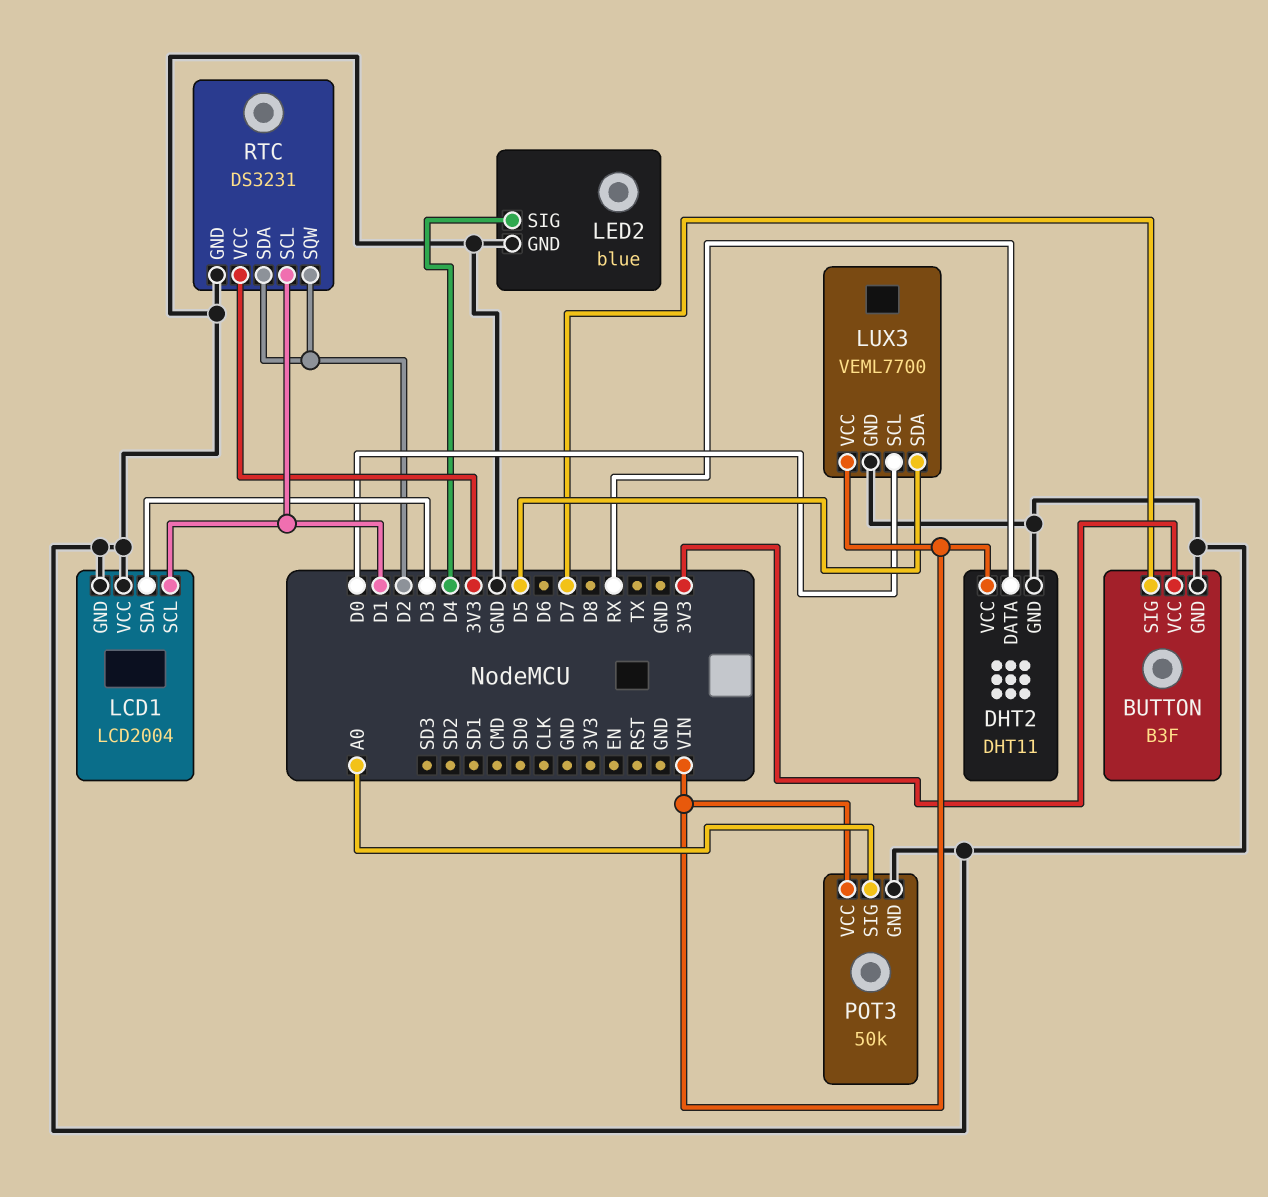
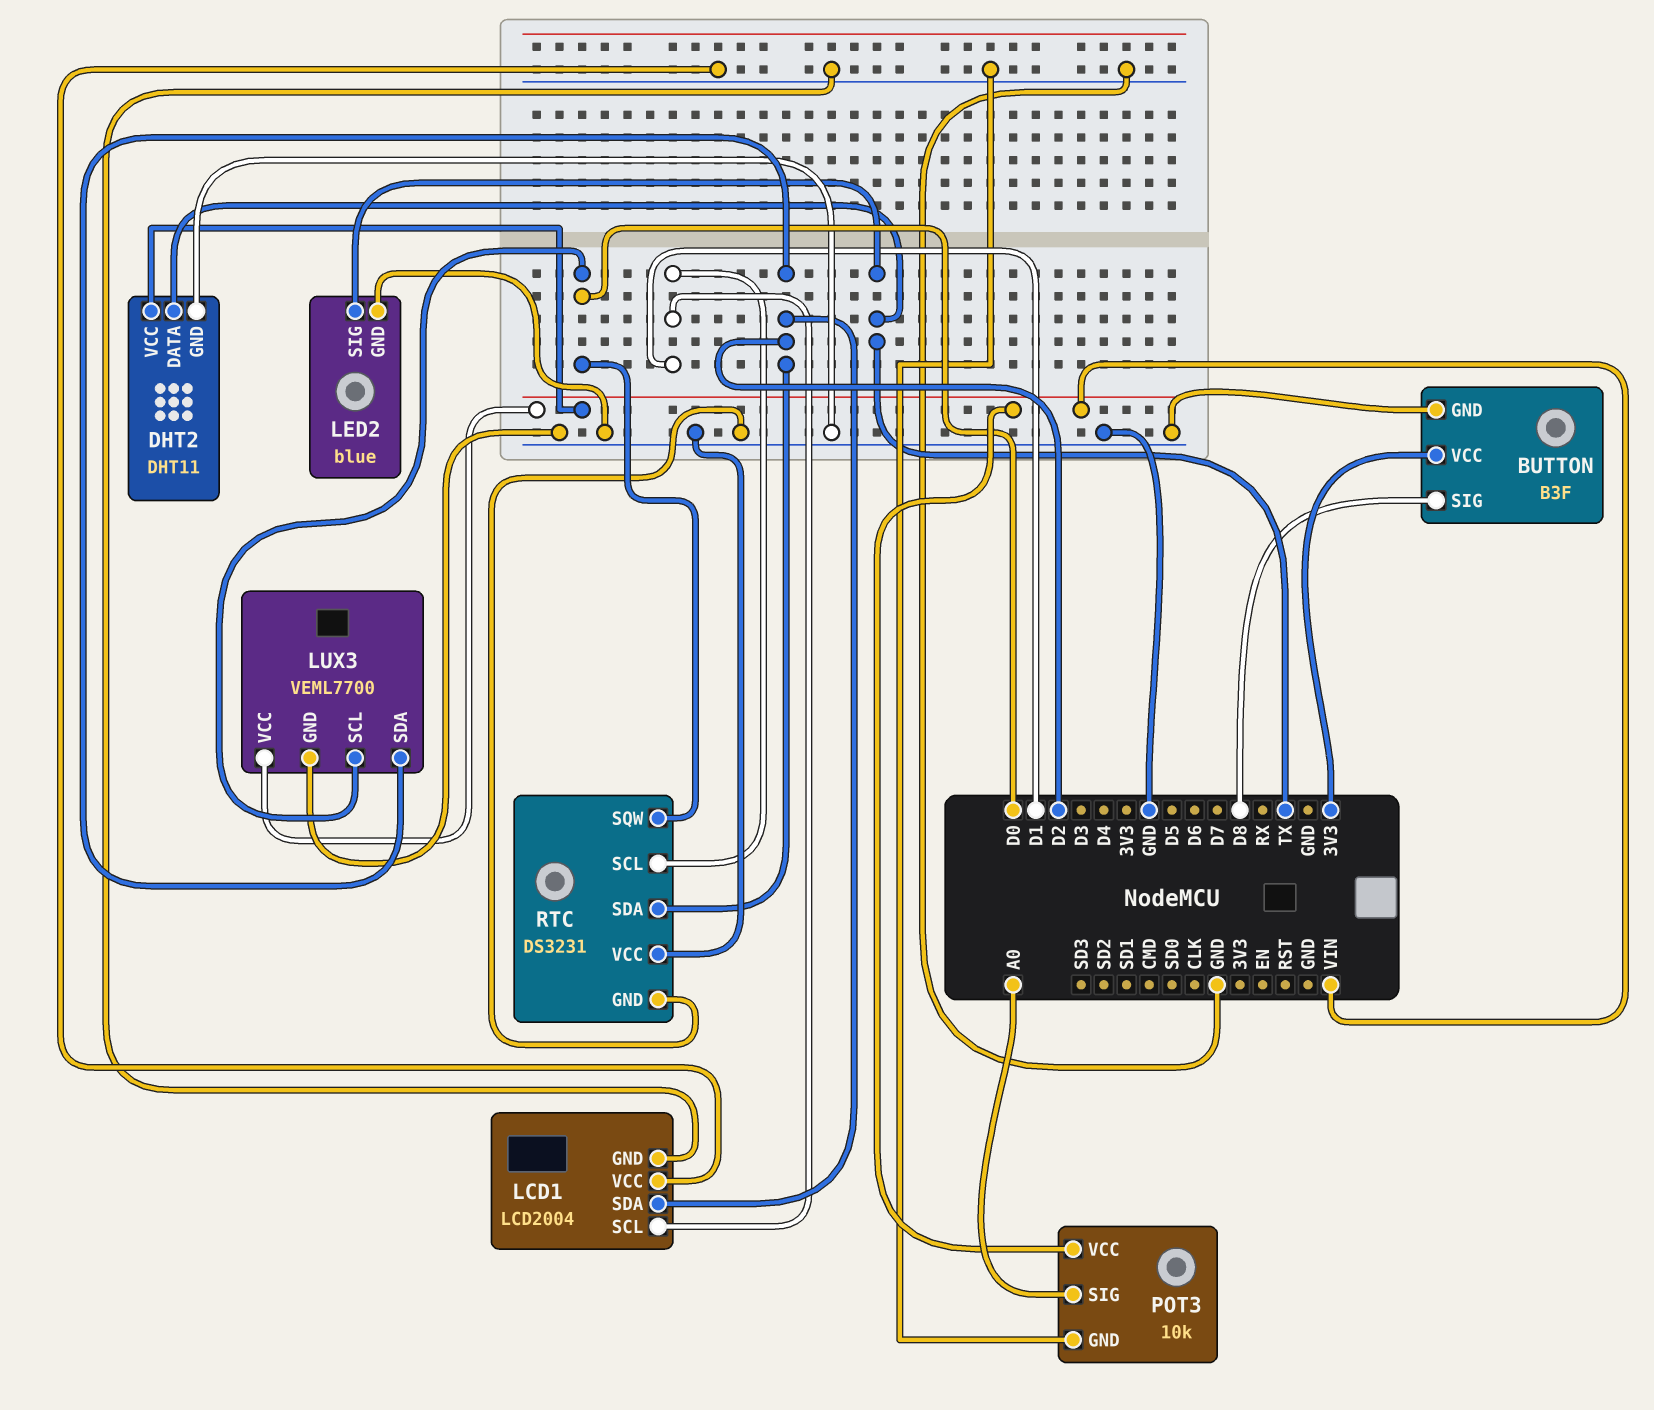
BUTTON pin SIG: D7 -> D8
DHT2 pin DATA: RX -> TX
LCD1 pin SDA: D3 -> D2
LED2 pin SIG: D4 -> TX
LUX3 pin SDA: D5 -> D2
POT3: 50k -> 10k
RTC pin SQW: D2 -> D0
RTC pin VCC: 3V3 -> GND

